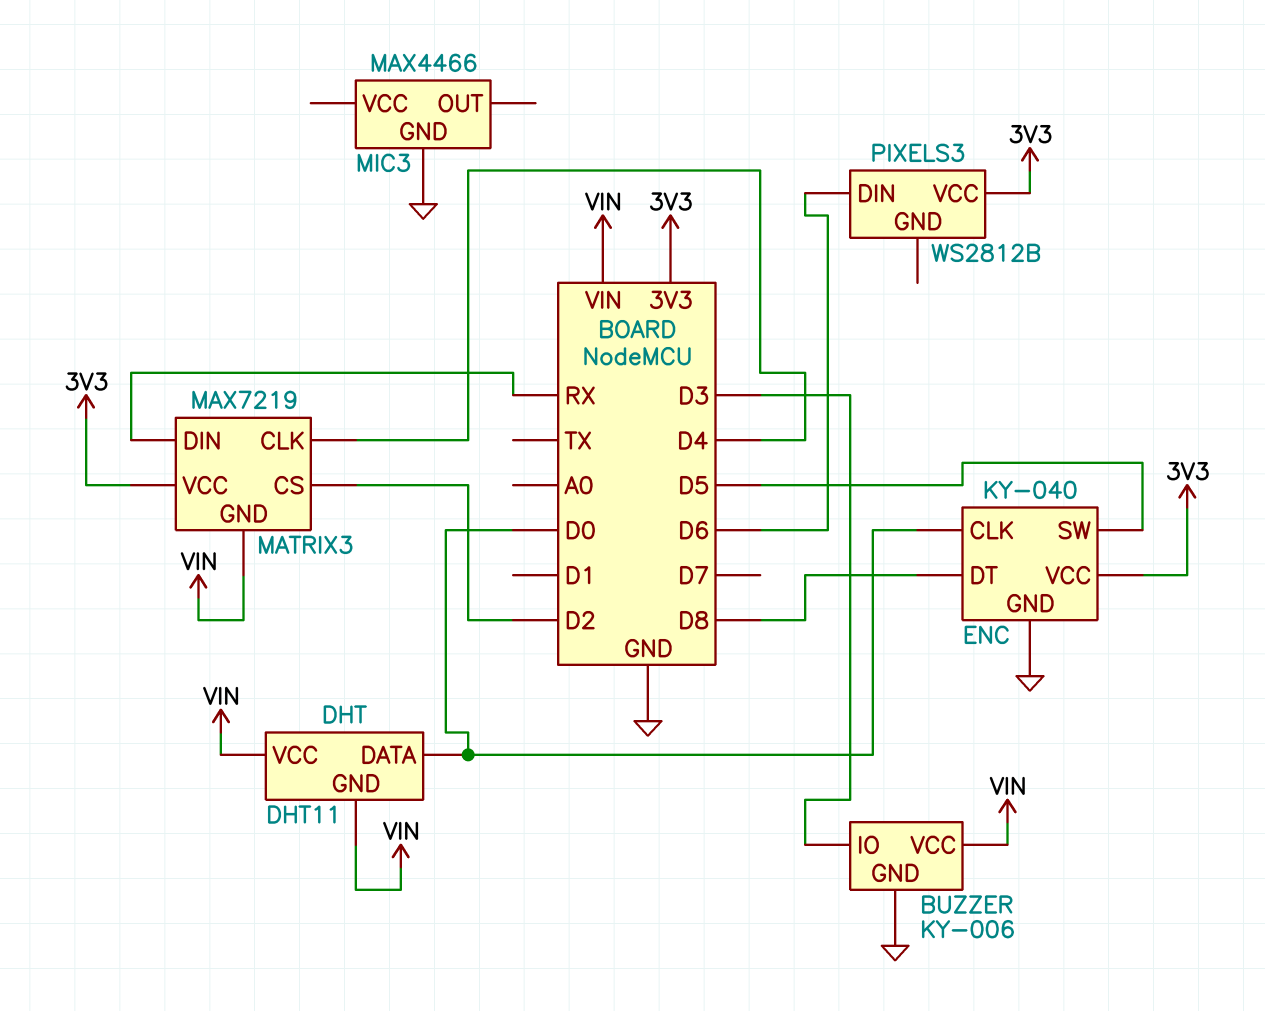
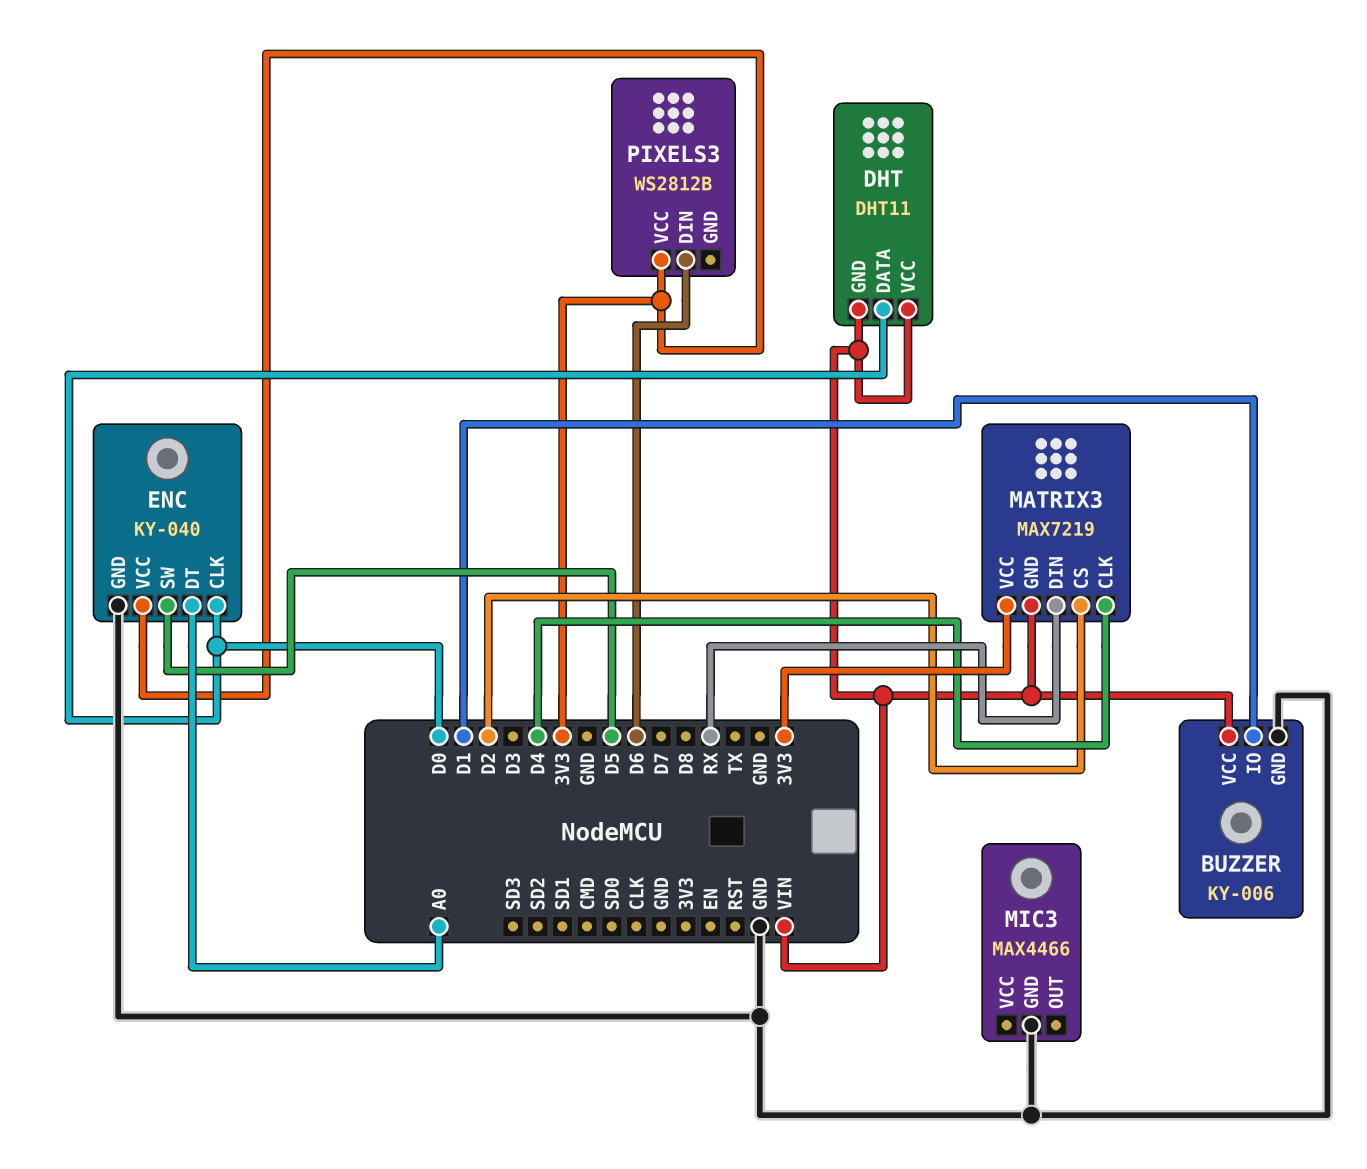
BUZZER pin IO: D3 -> D1
ENC pin DT: D8 -> A0

